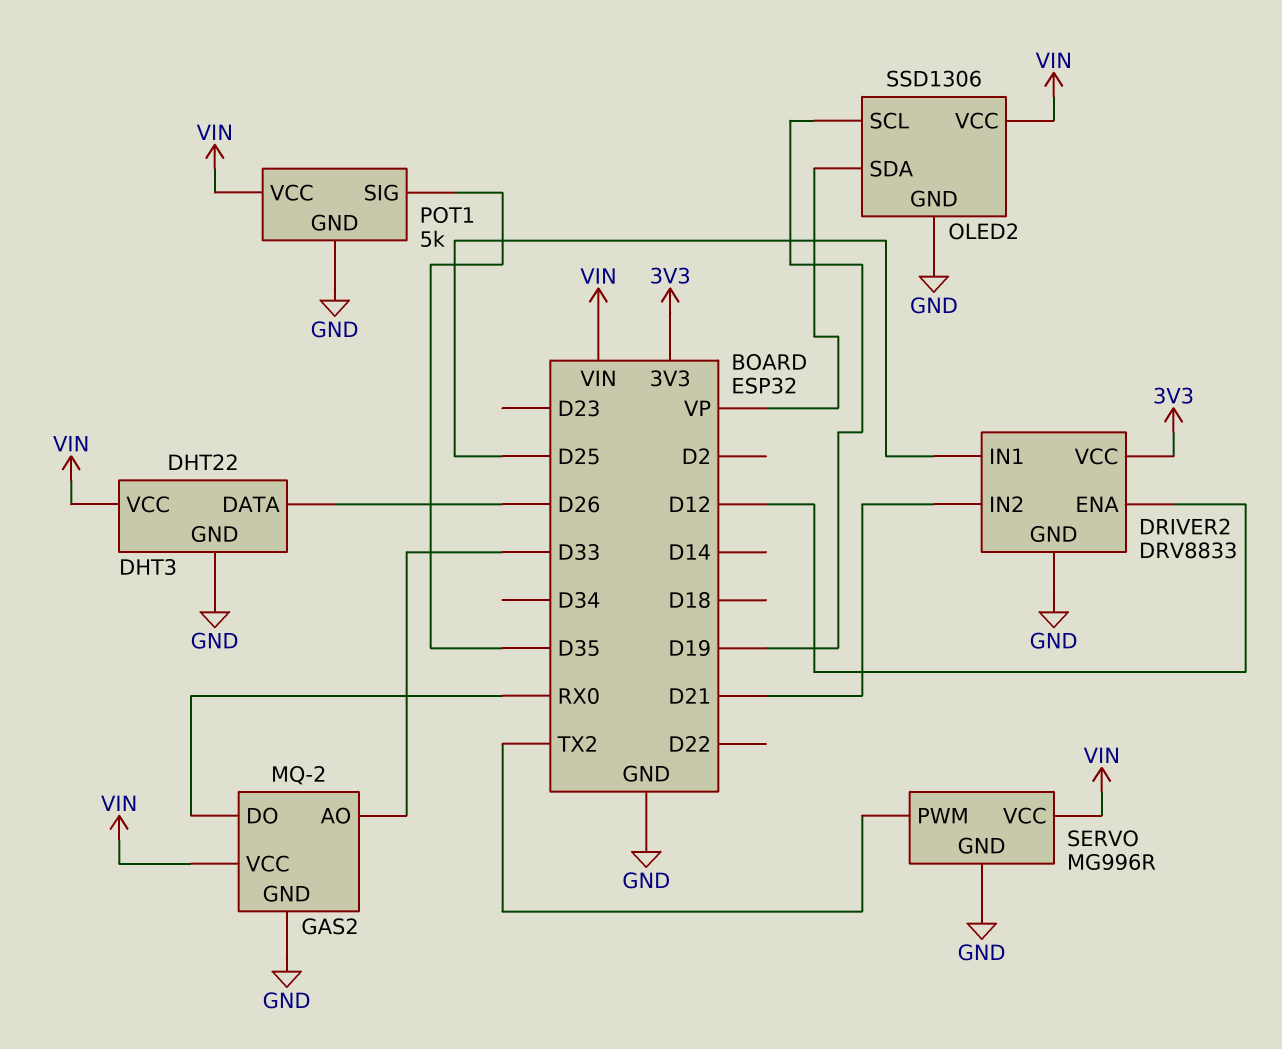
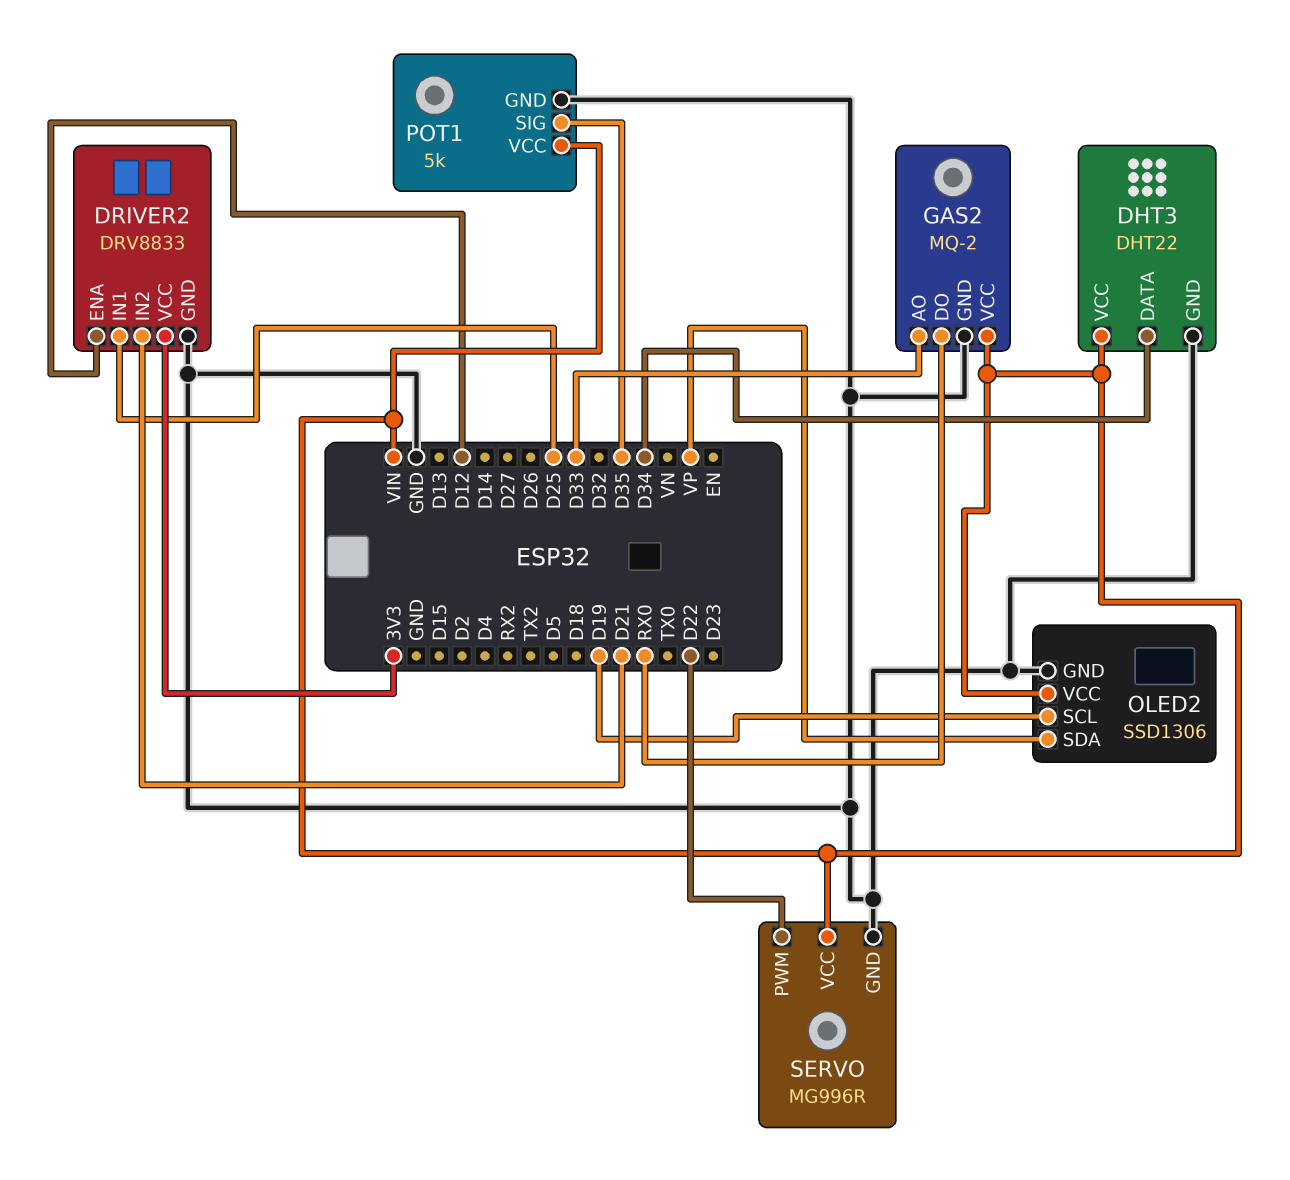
DHT3 pin DATA: D26 -> D34
SERVO pin PWM: TX2 -> D22

